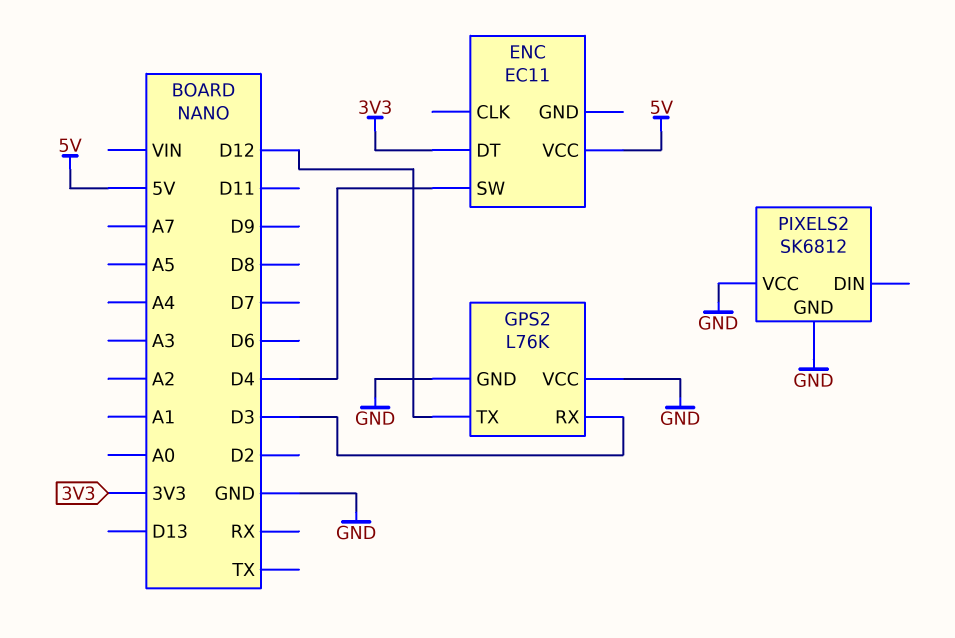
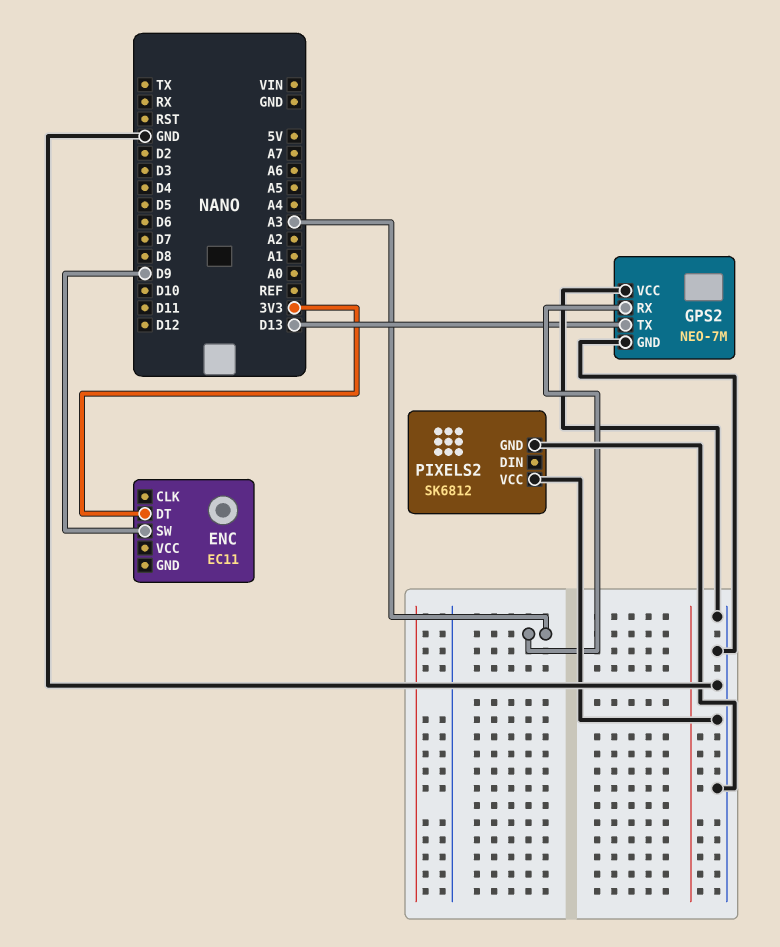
ENC pin SW: D4 -> D9
ENC pin VCC: 5V -> none
GPS2: L76K -> NEO-7M
GPS2 pin RX: D3 -> A3
GPS2 pin TX: D12 -> D13

